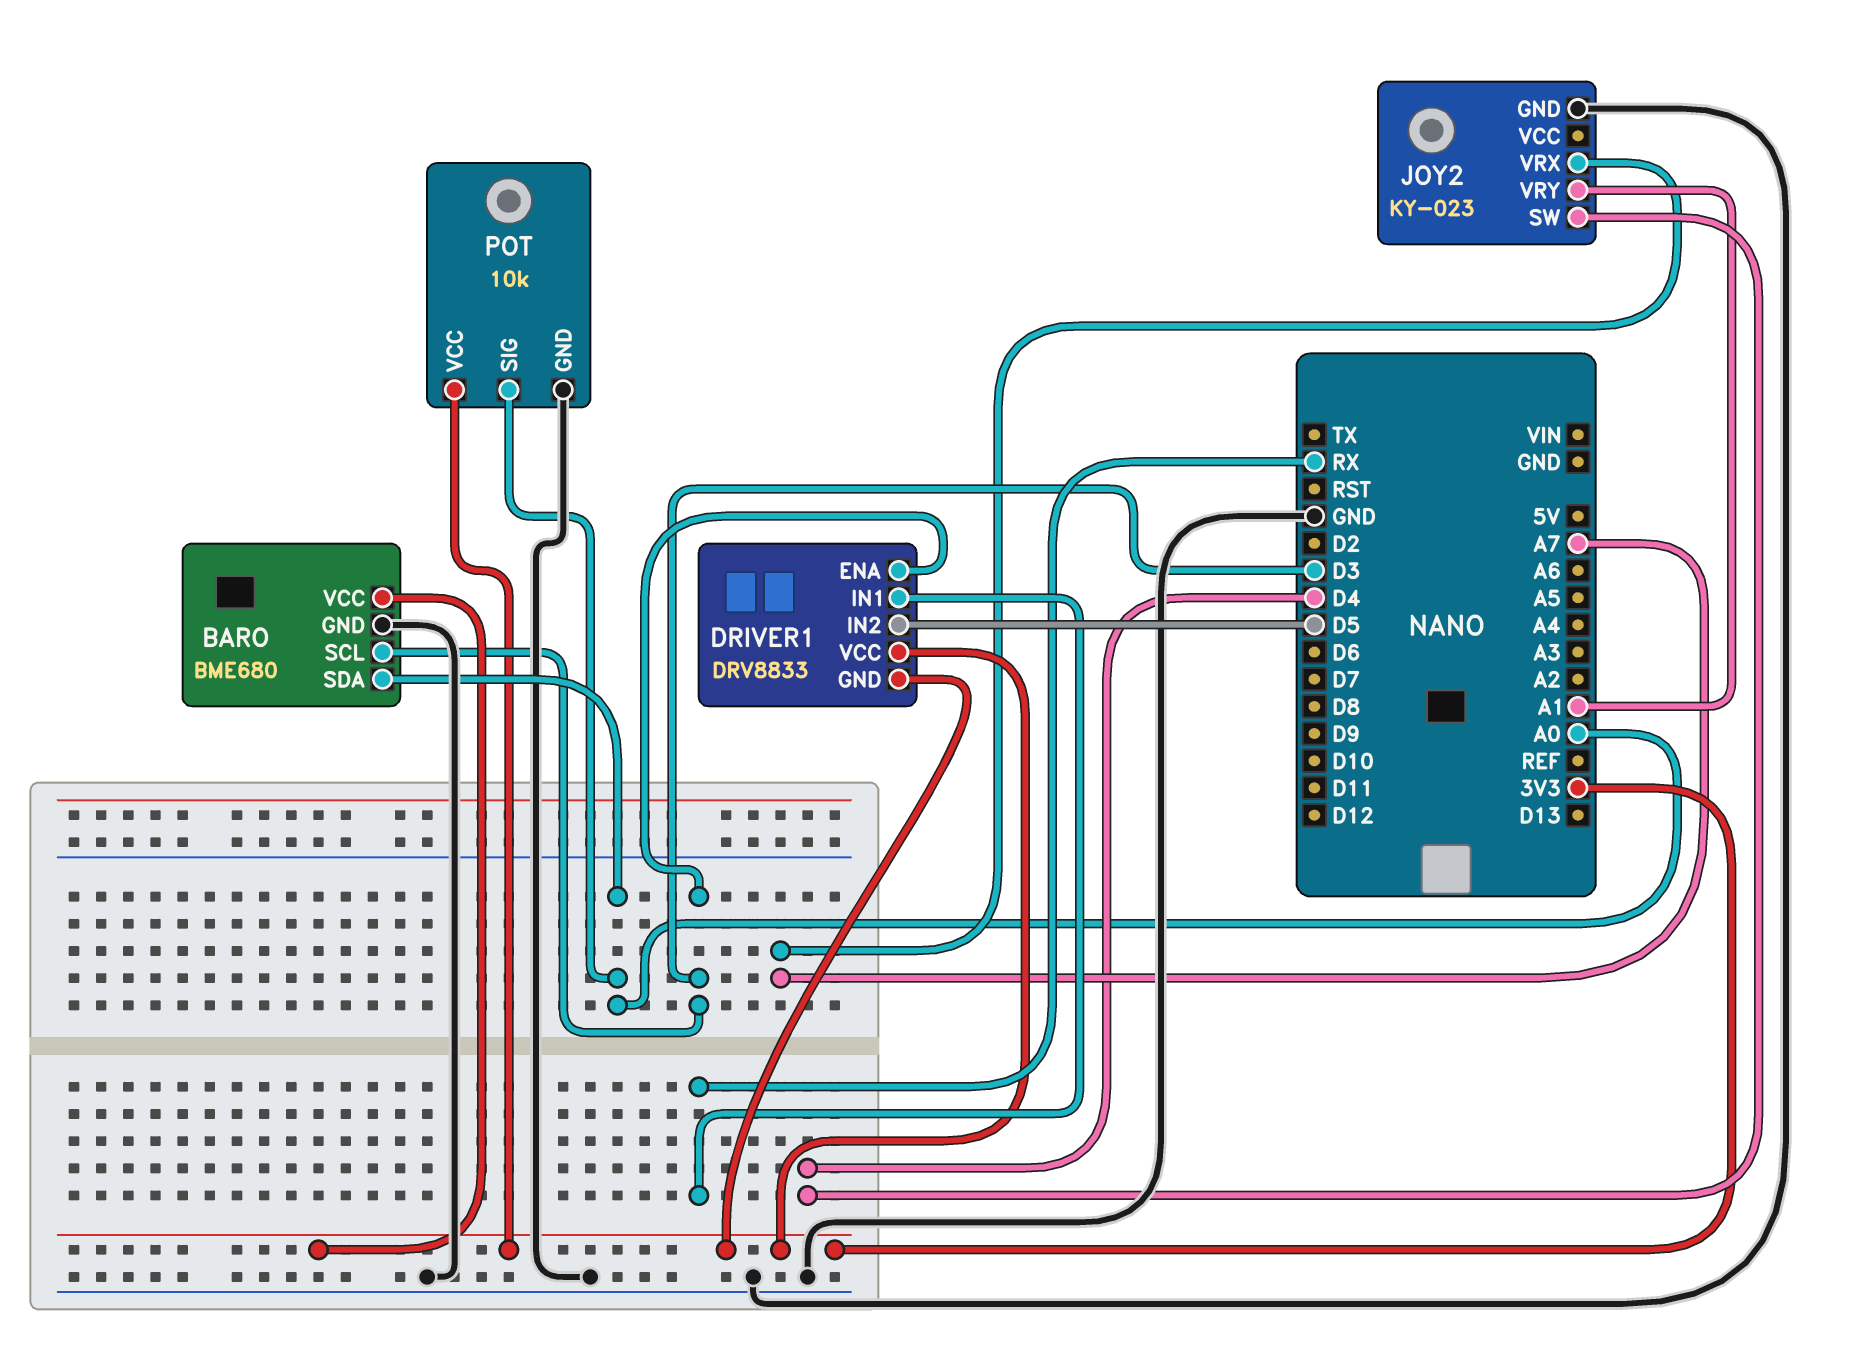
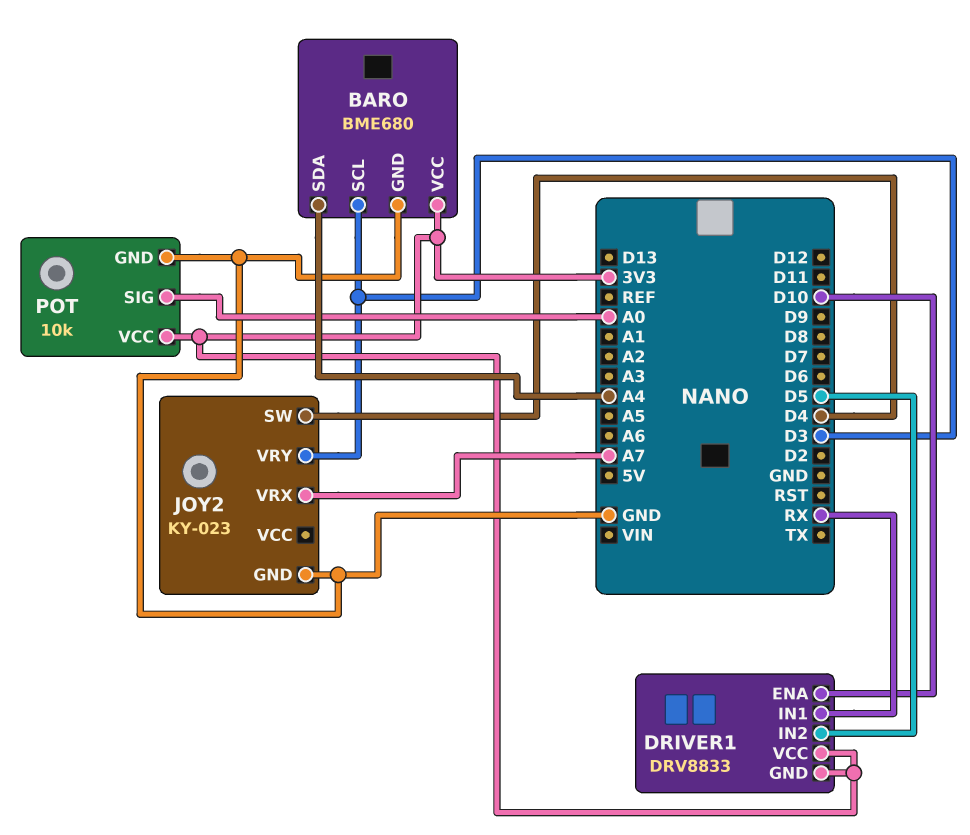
BARO pin SDA: A0 -> A4
DRIVER1 pin ENA: D3 -> D10
JOY2 pin VRY: A1 -> D3

